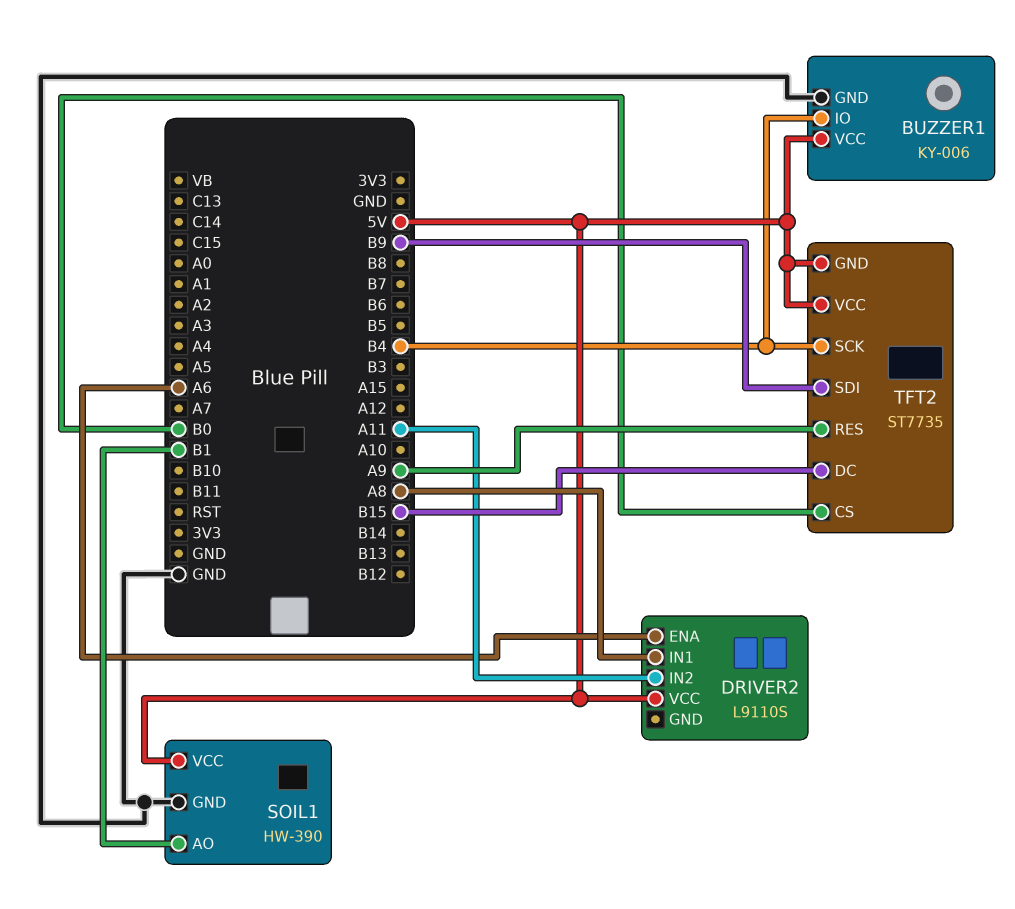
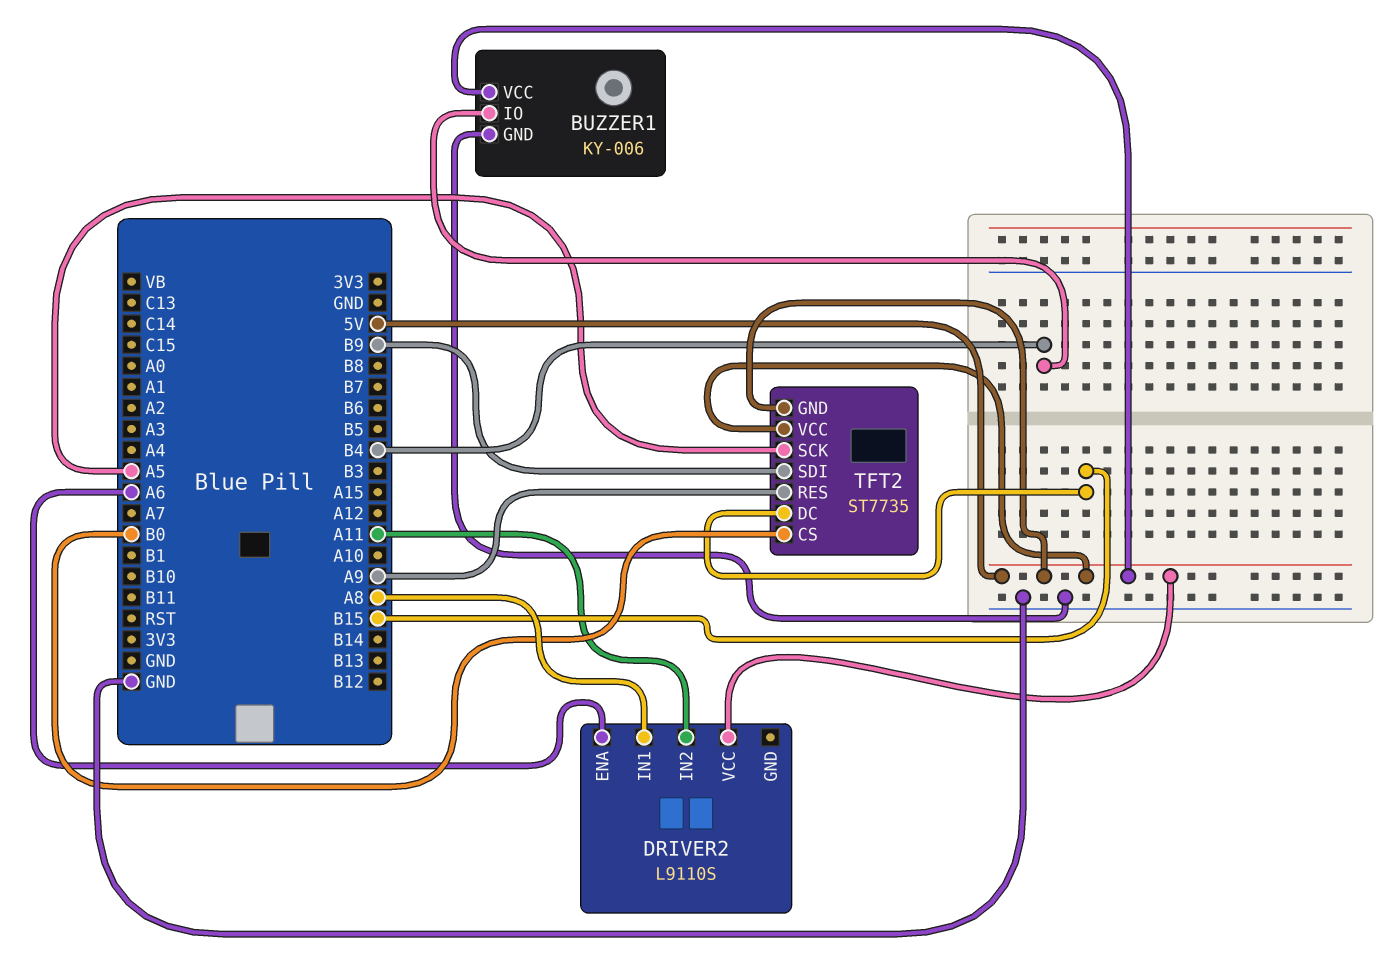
SOIL1: HW-390 -> none
SOIL1 pin AO: B1 -> none
SOIL1 pin GND: GND -> none
SOIL1 pin VCC: 5V -> none
TFT2 pin SCK: B4 -> A5

